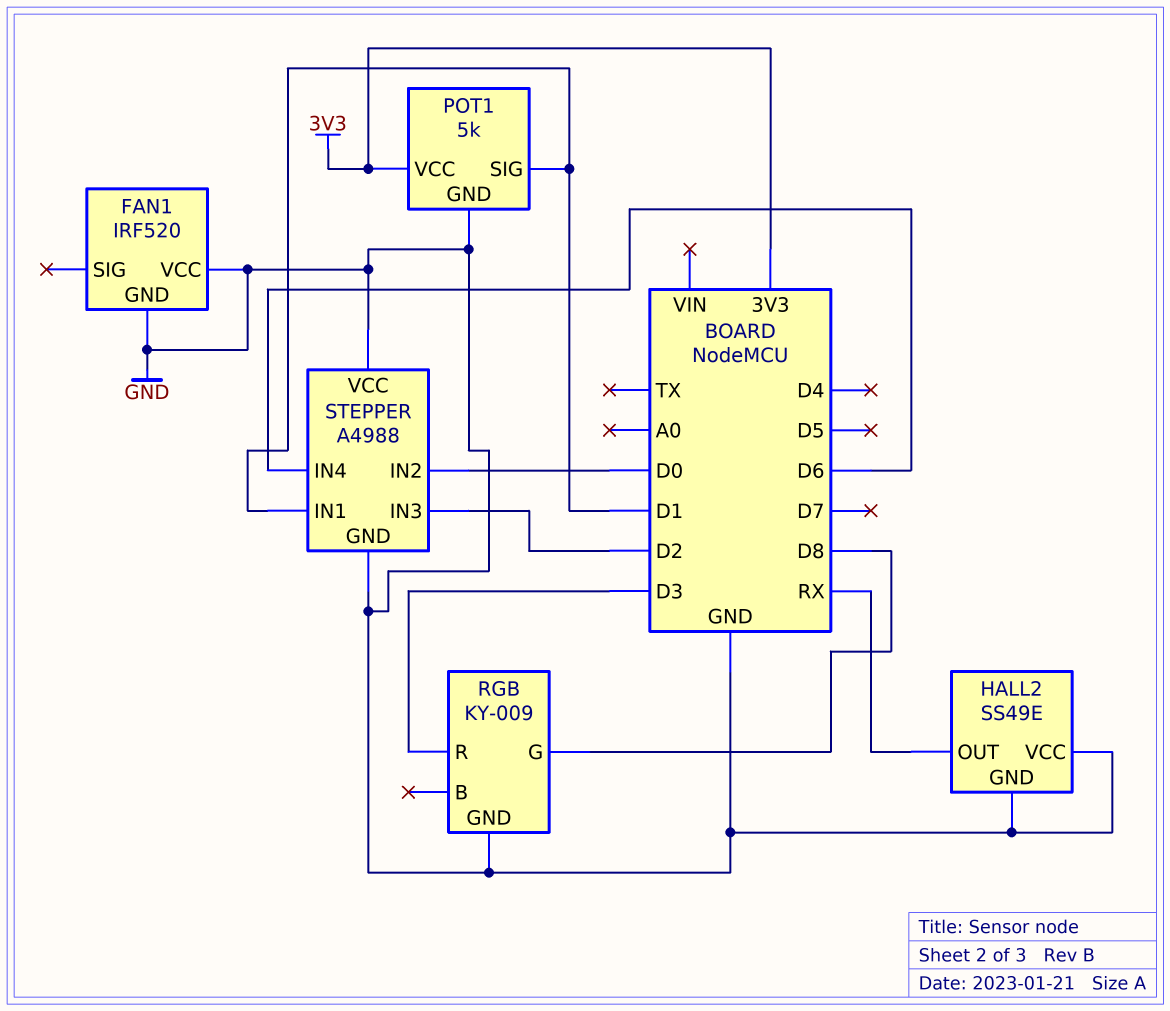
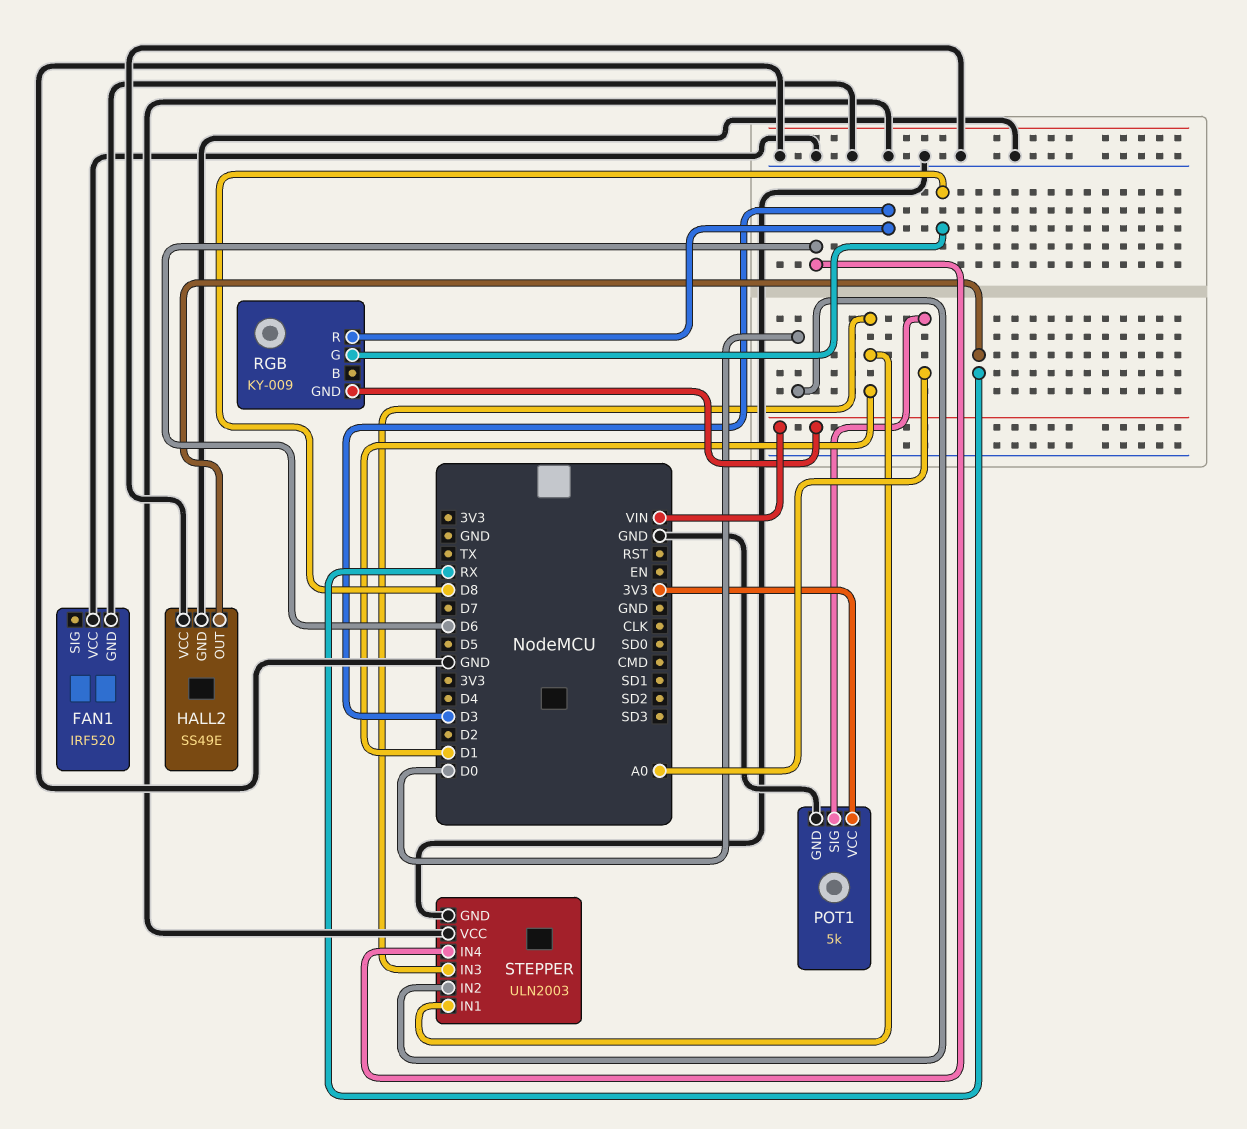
POT1 pin SIG: D1 -> A0
RGB pin GND: GND -> VIN
STEPPER: A4988 -> ULN2003
STEPPER pin IN3: D2 -> D1

